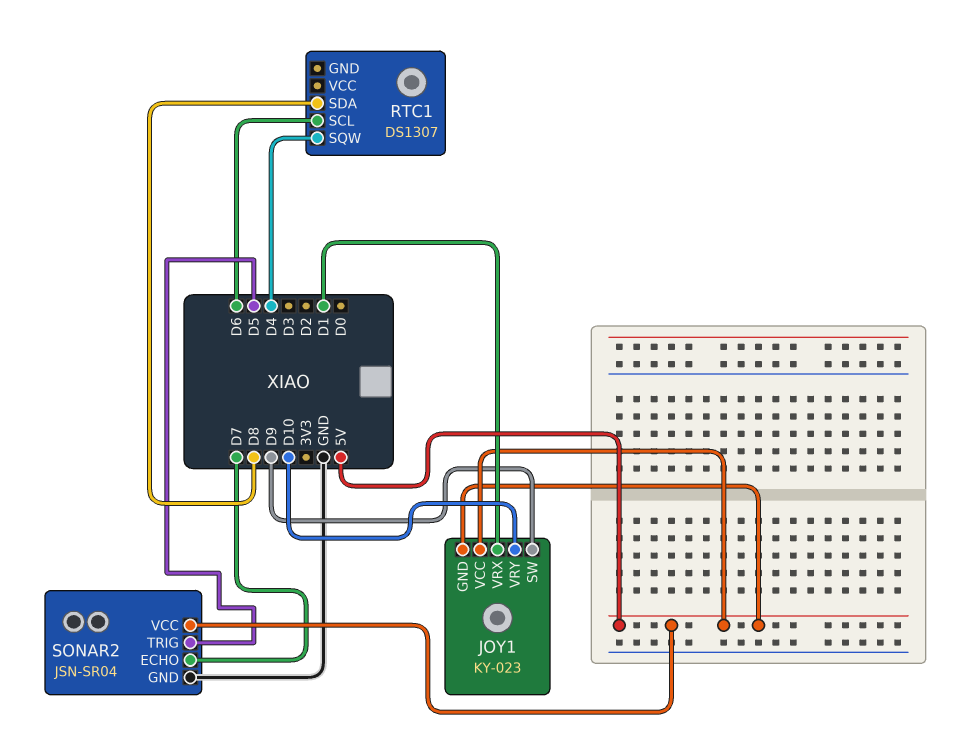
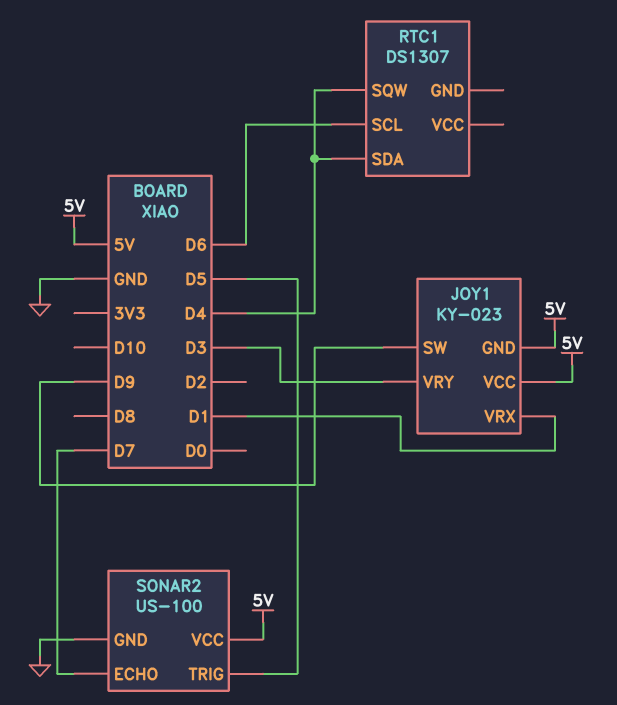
JOY1 pin VRY: D10 -> D3
RTC1 pin SDA: D8 -> D4
SONAR2: JSN-SR04 -> US-100

